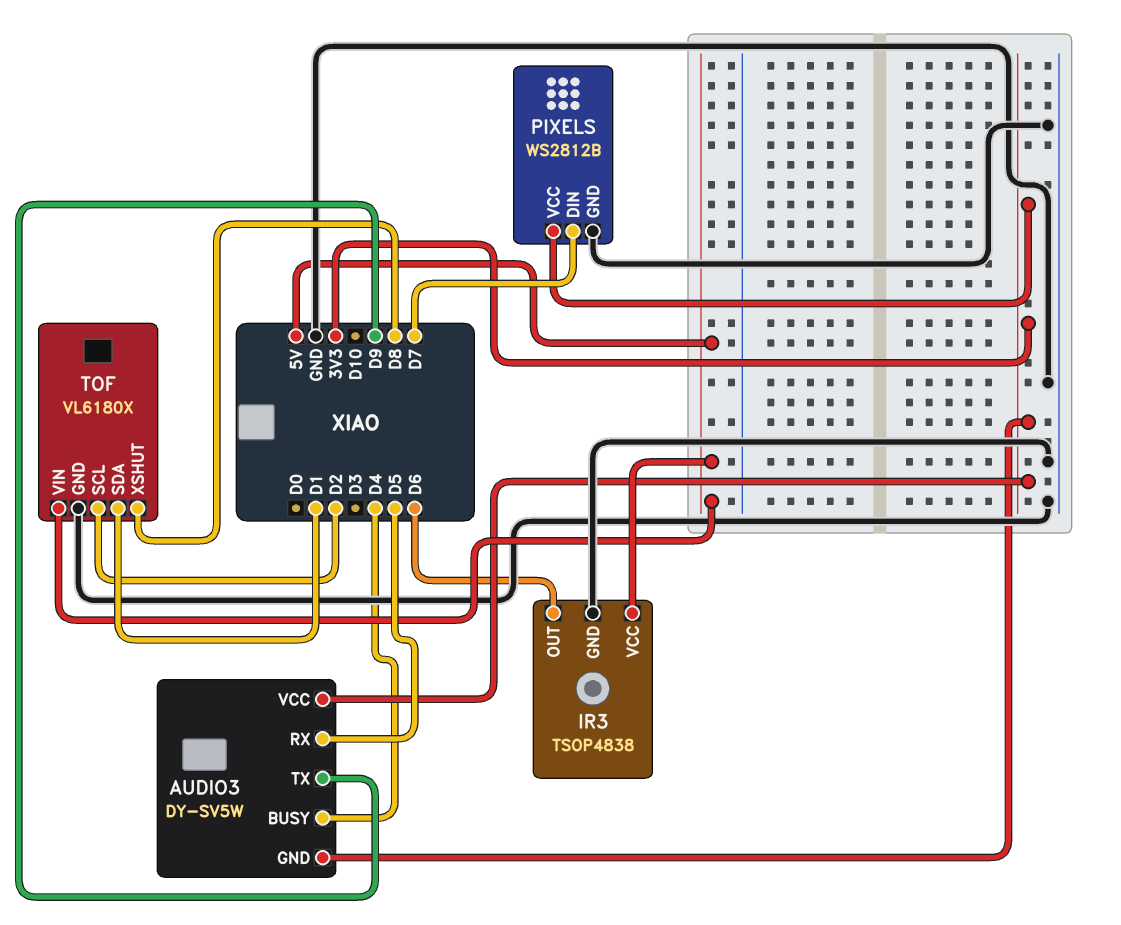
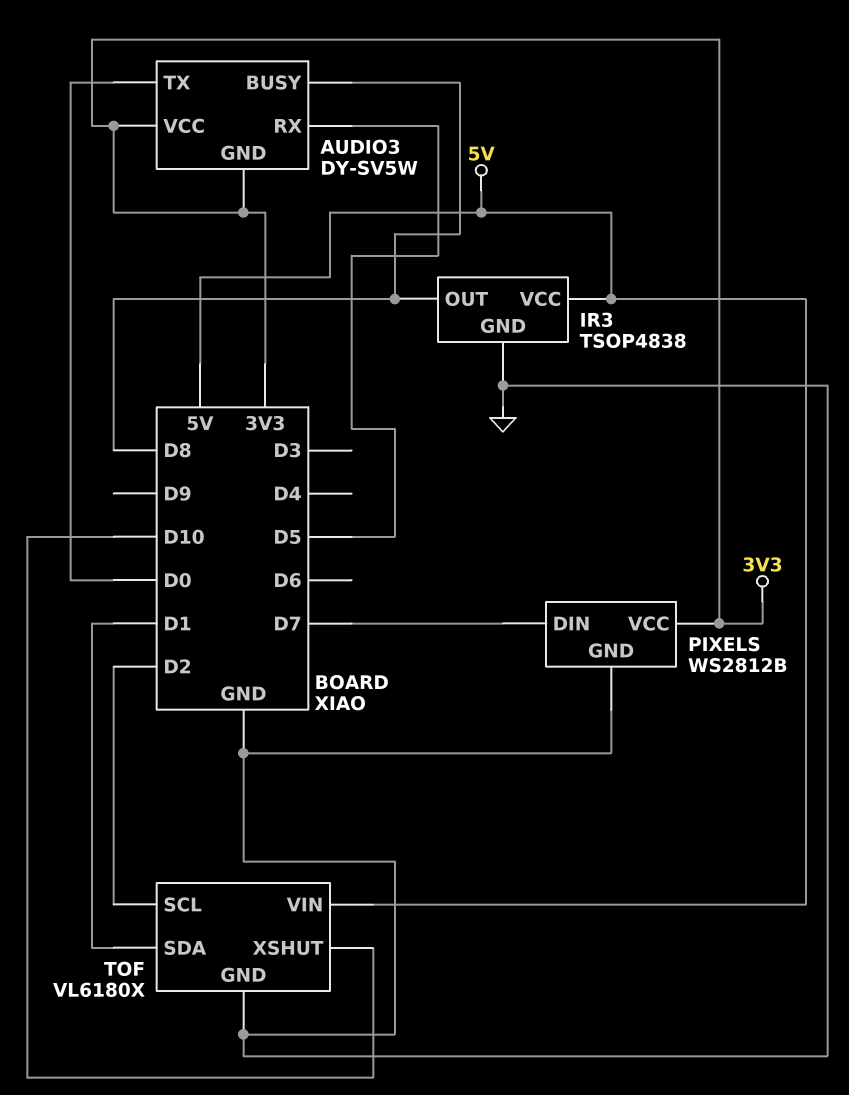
AUDIO3 pin BUSY: D4 -> D8
AUDIO3 pin TX: D9 -> D0
IR3 pin OUT: D6 -> D8
TOF pin XSHUT: D8 -> D10

